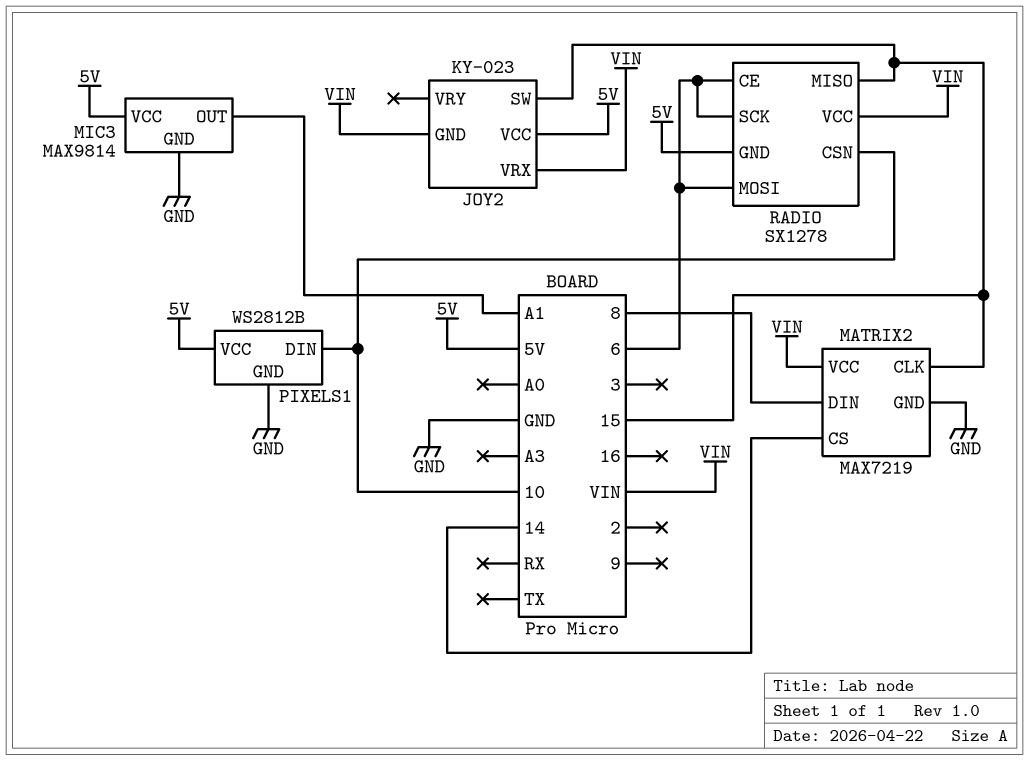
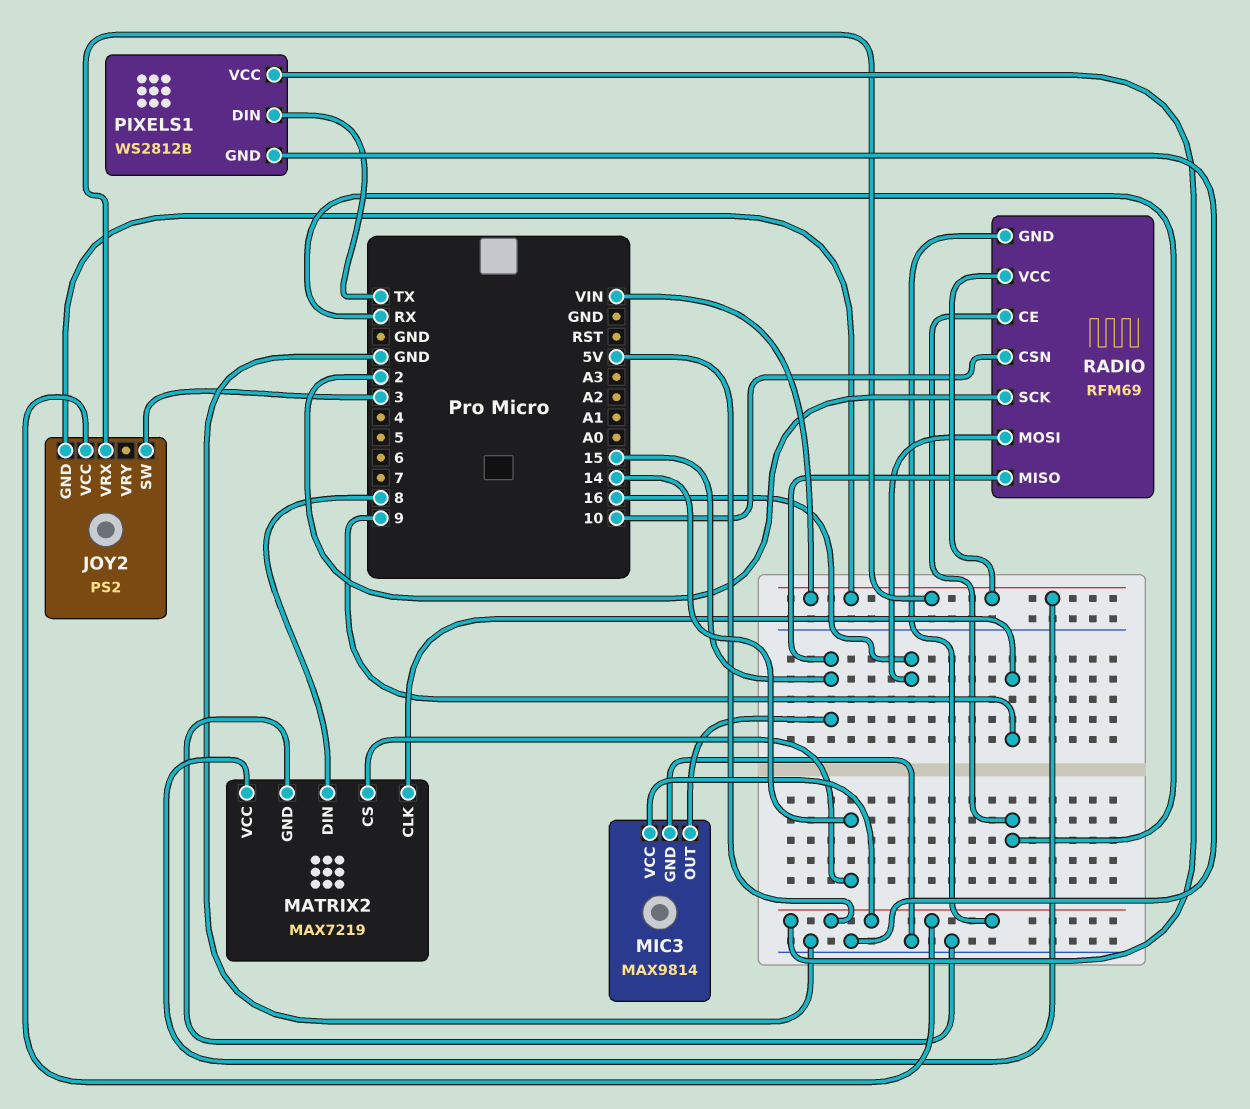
JOY2: KY-023 -> PS2
JOY2 pin SW: 15 -> 3
MATRIX2 pin CLK: 15 -> 9
MIC3 pin OUT: A1 -> 15
PIXELS1 pin DIN: 10 -> TX
RADIO: SX1278 -> RFM69
RADIO pin CE: 6 -> RX
RADIO pin MOSI: 6 -> 16
RADIO pin SCK: 6 -> 2

